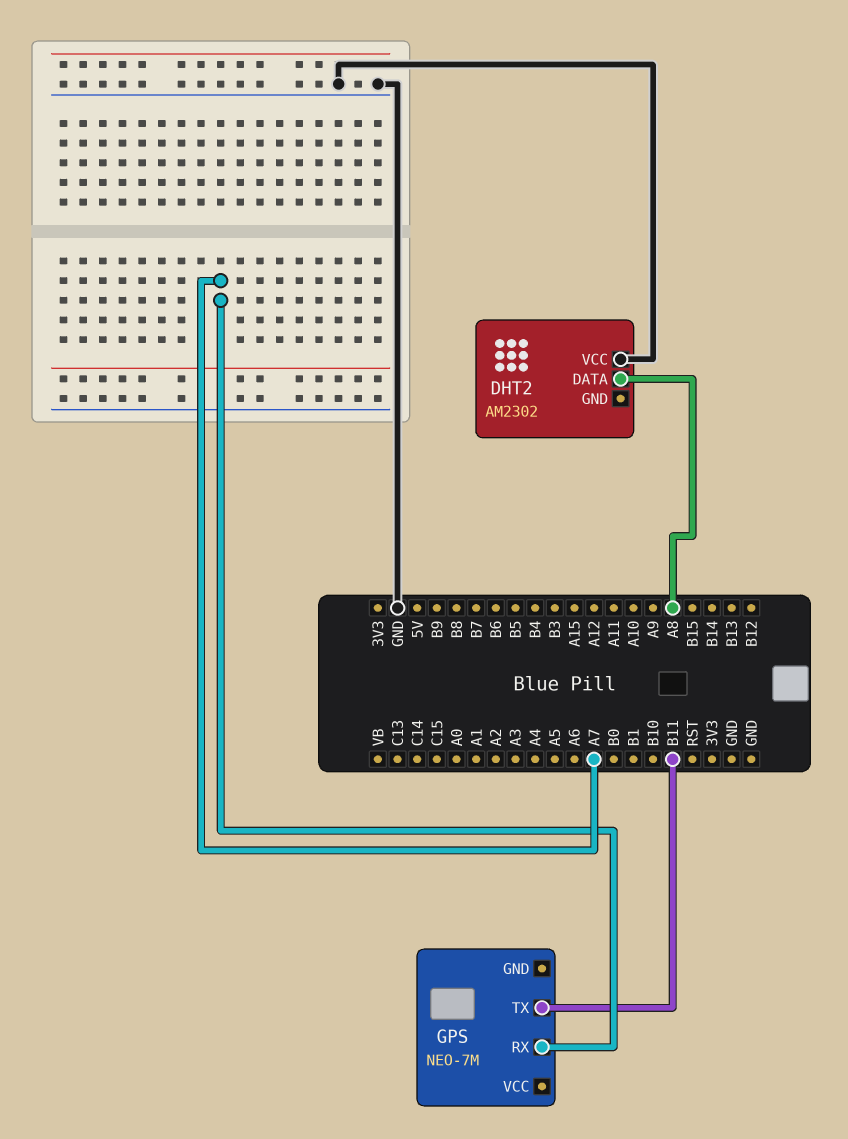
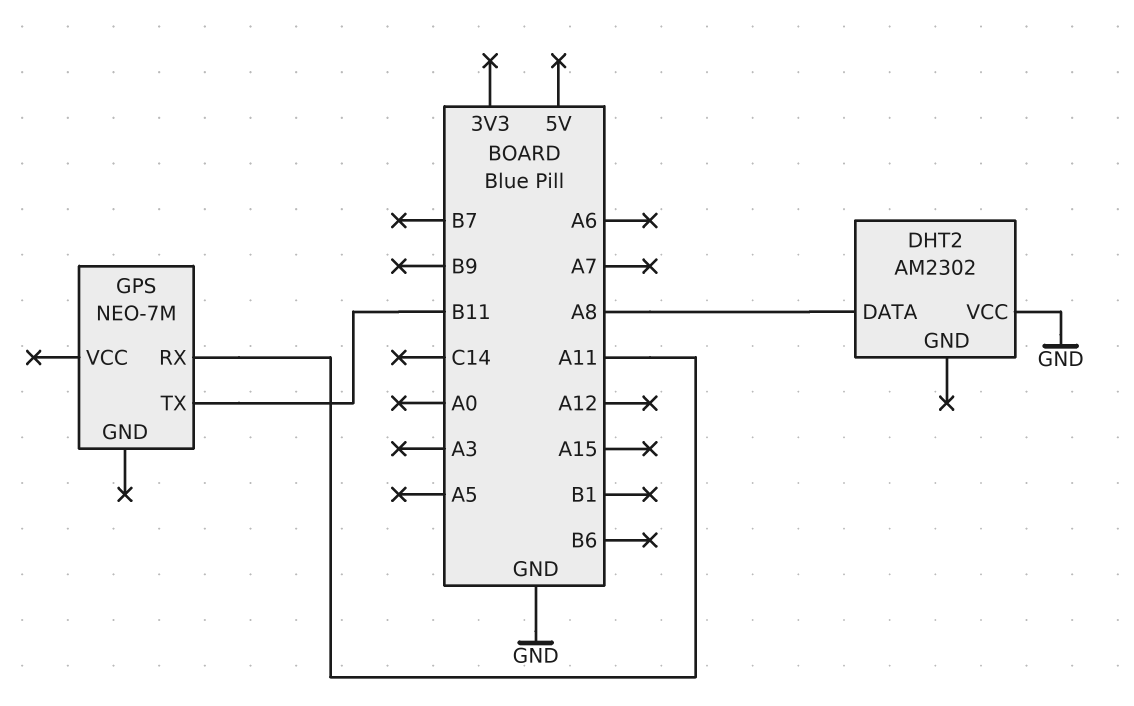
GPS pin RX: A7 -> A11

